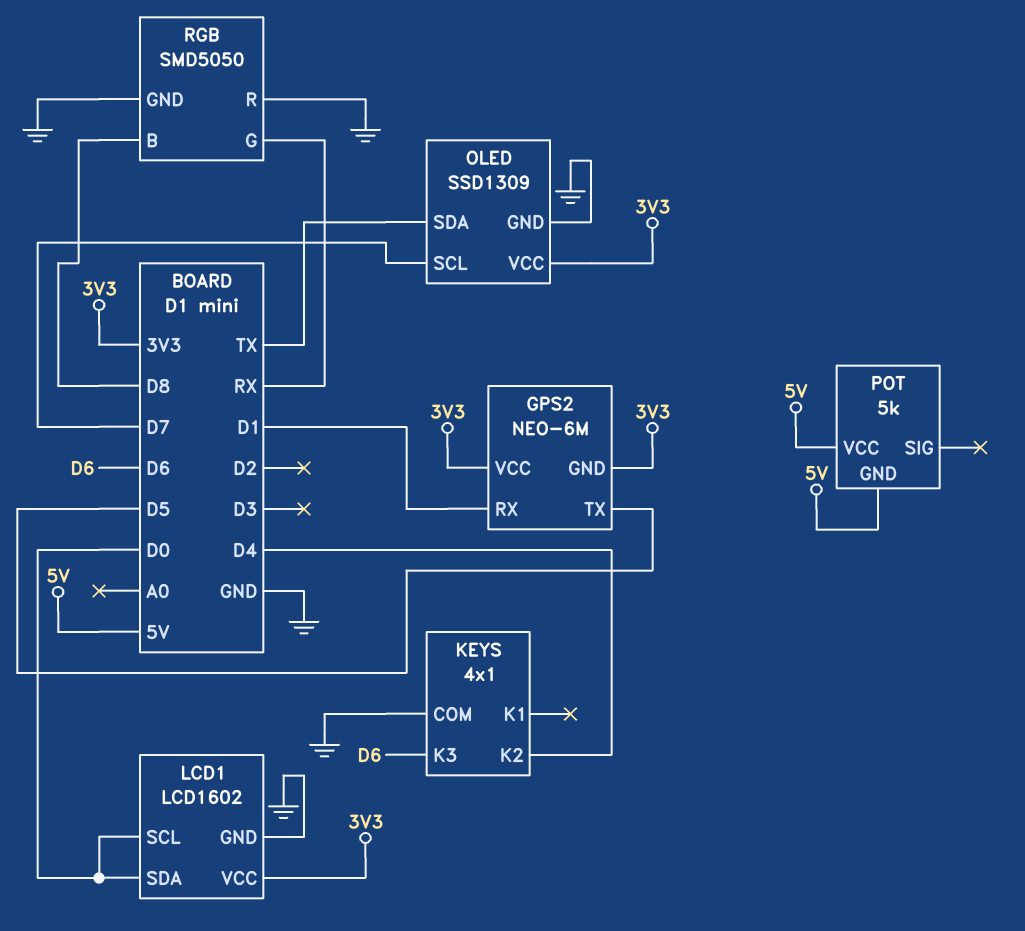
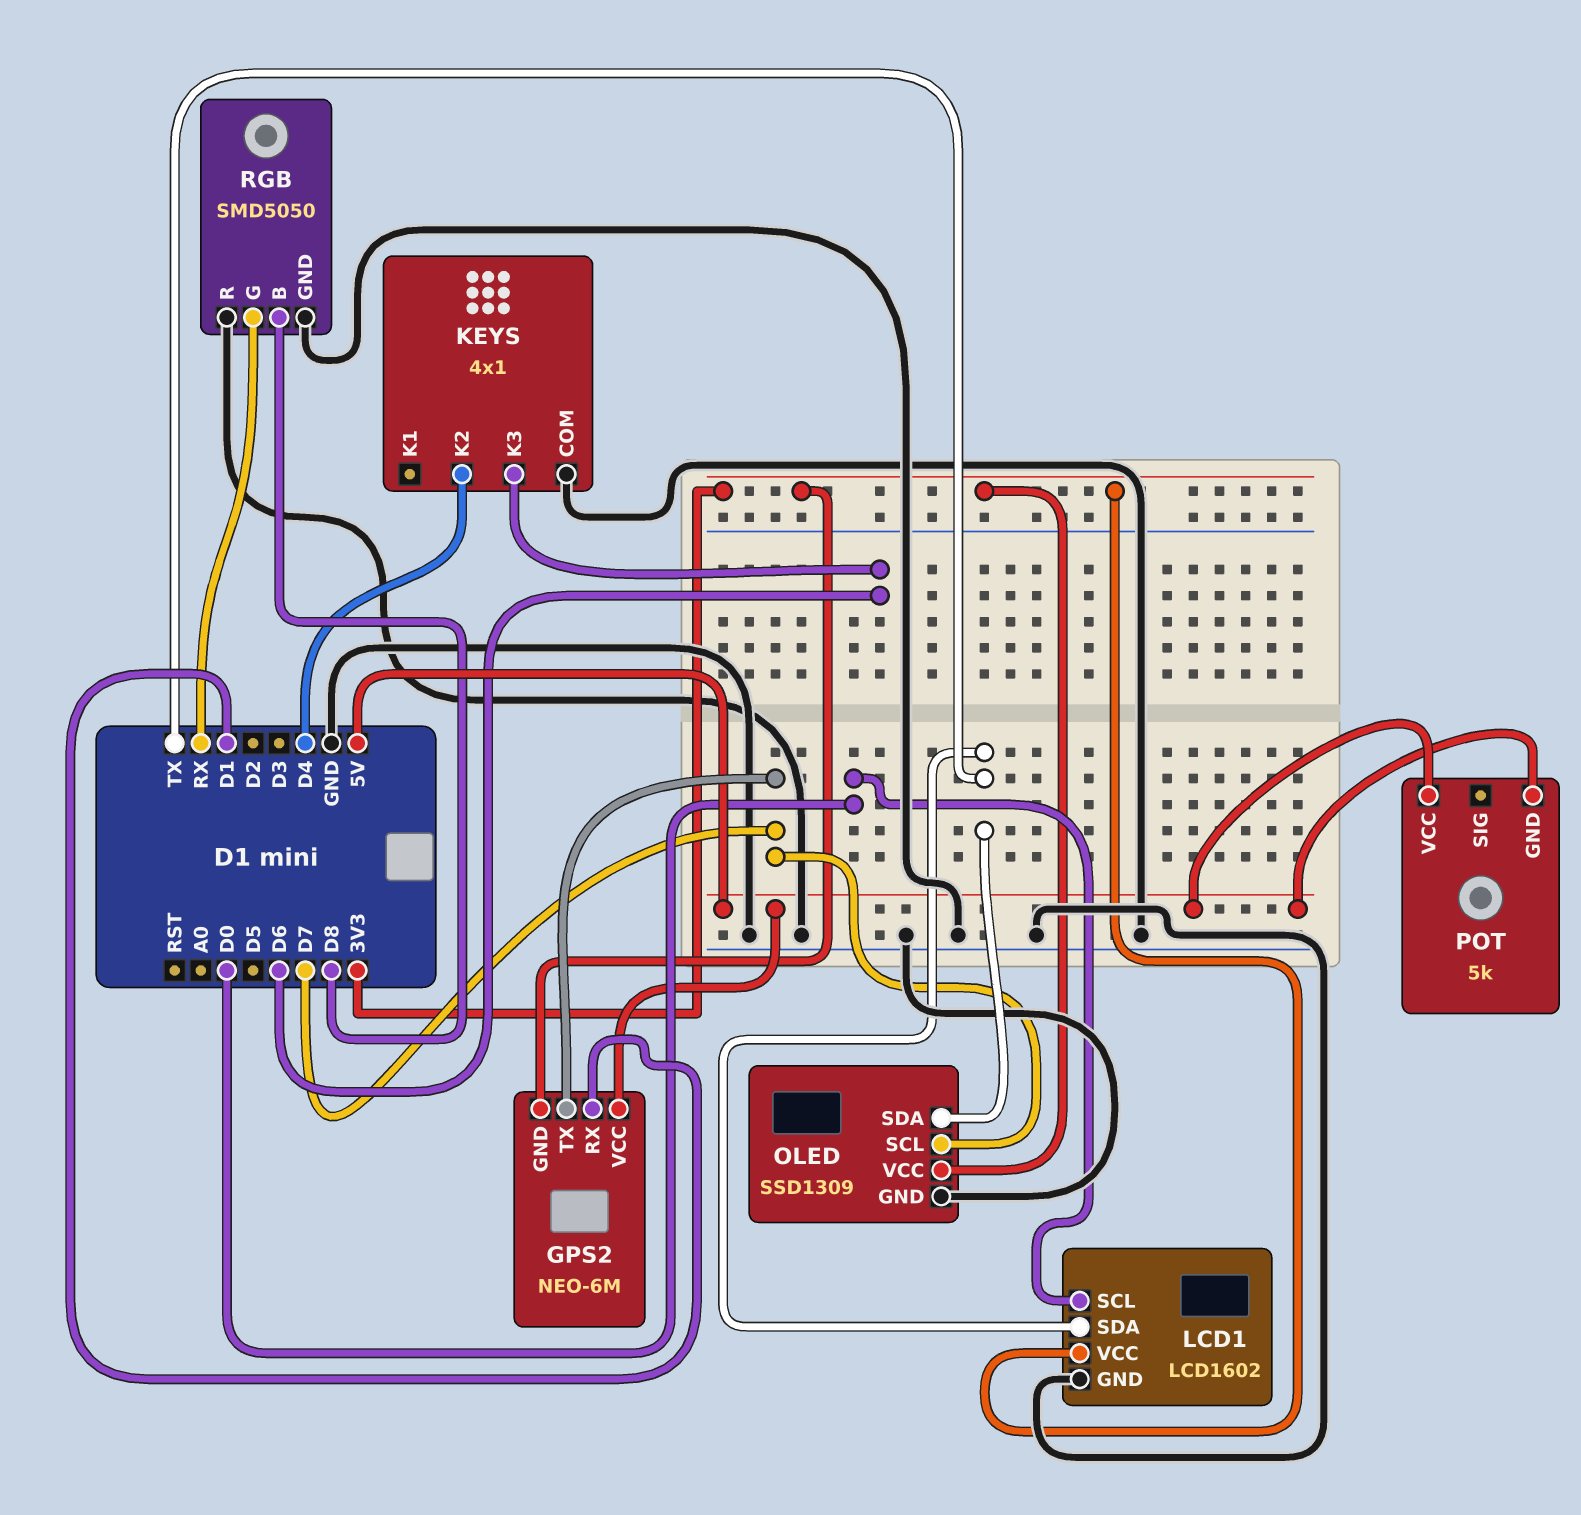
GPS2 pin TX: D5 -> D7
GPS2 pin VCC: 3V3 -> 5V
LCD1 pin SDA: D0 -> TX

